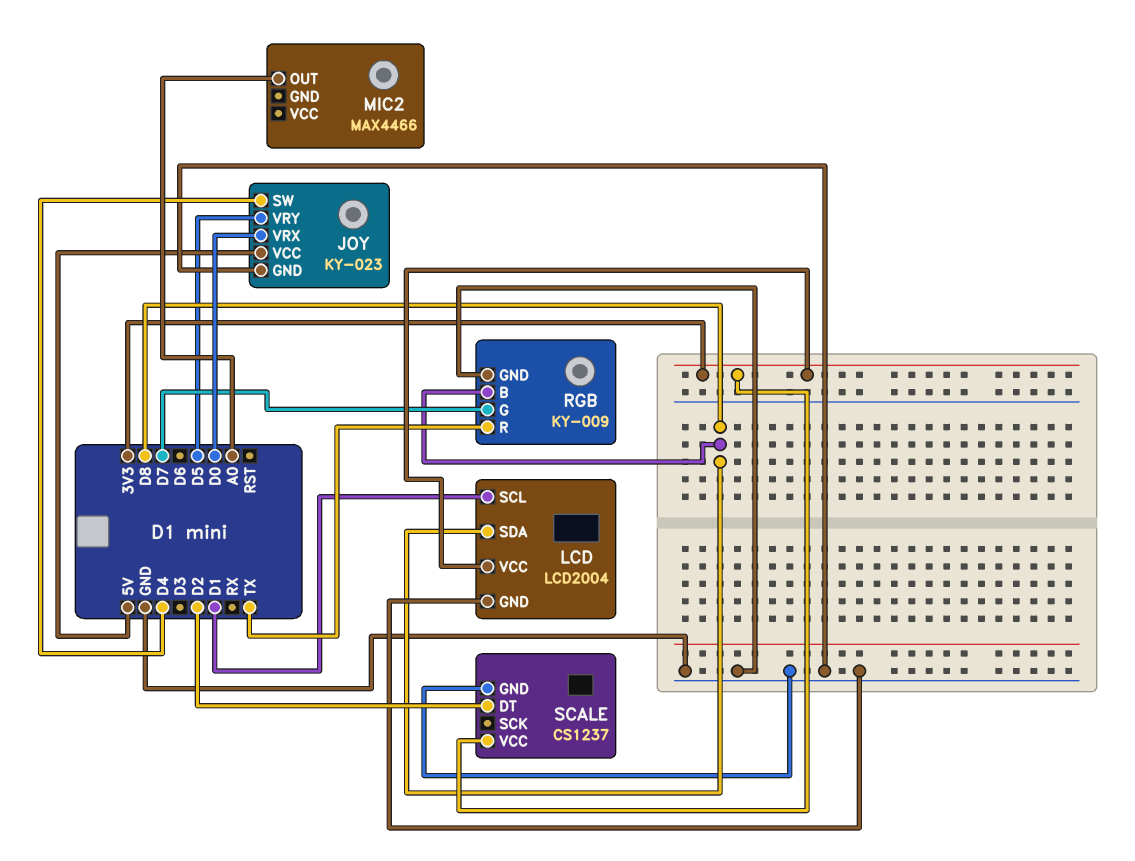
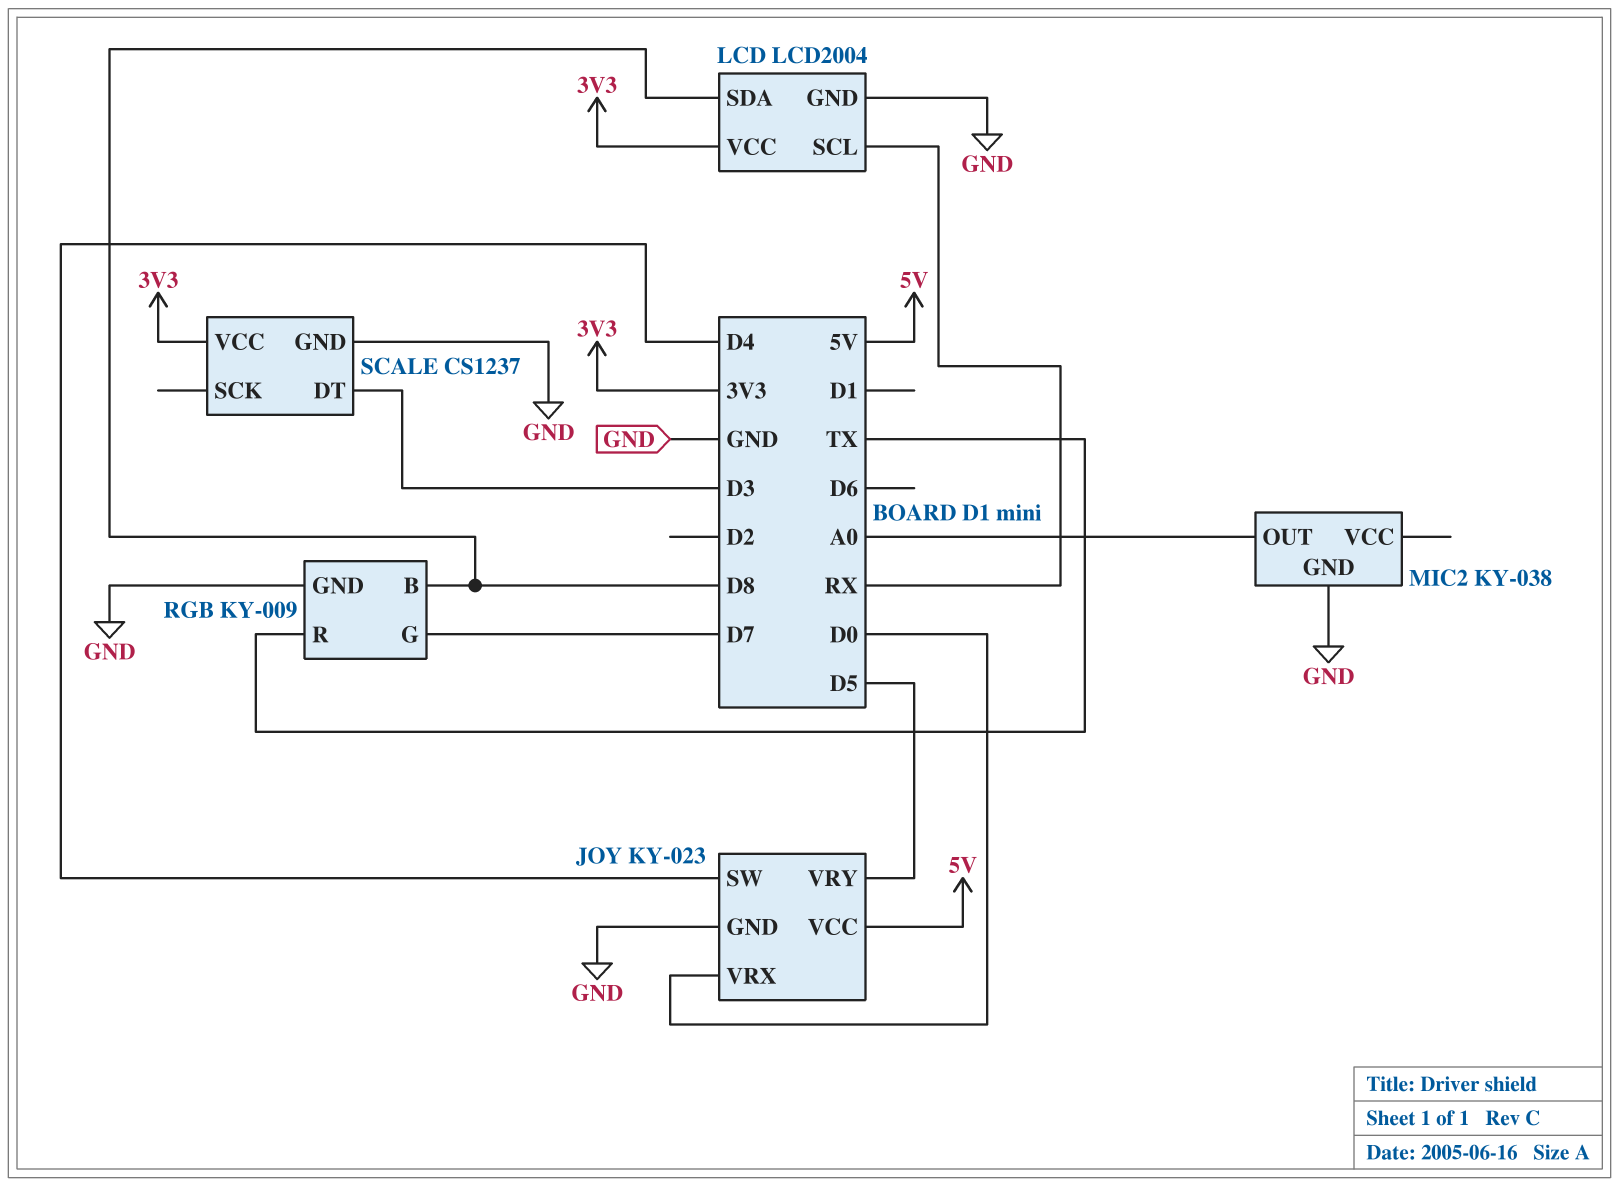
LCD pin SCL: D1 -> RX
MIC2: MAX4466 -> KY-038
MIC2 pin GND: none -> GND
SCALE pin DT: D2 -> D3

